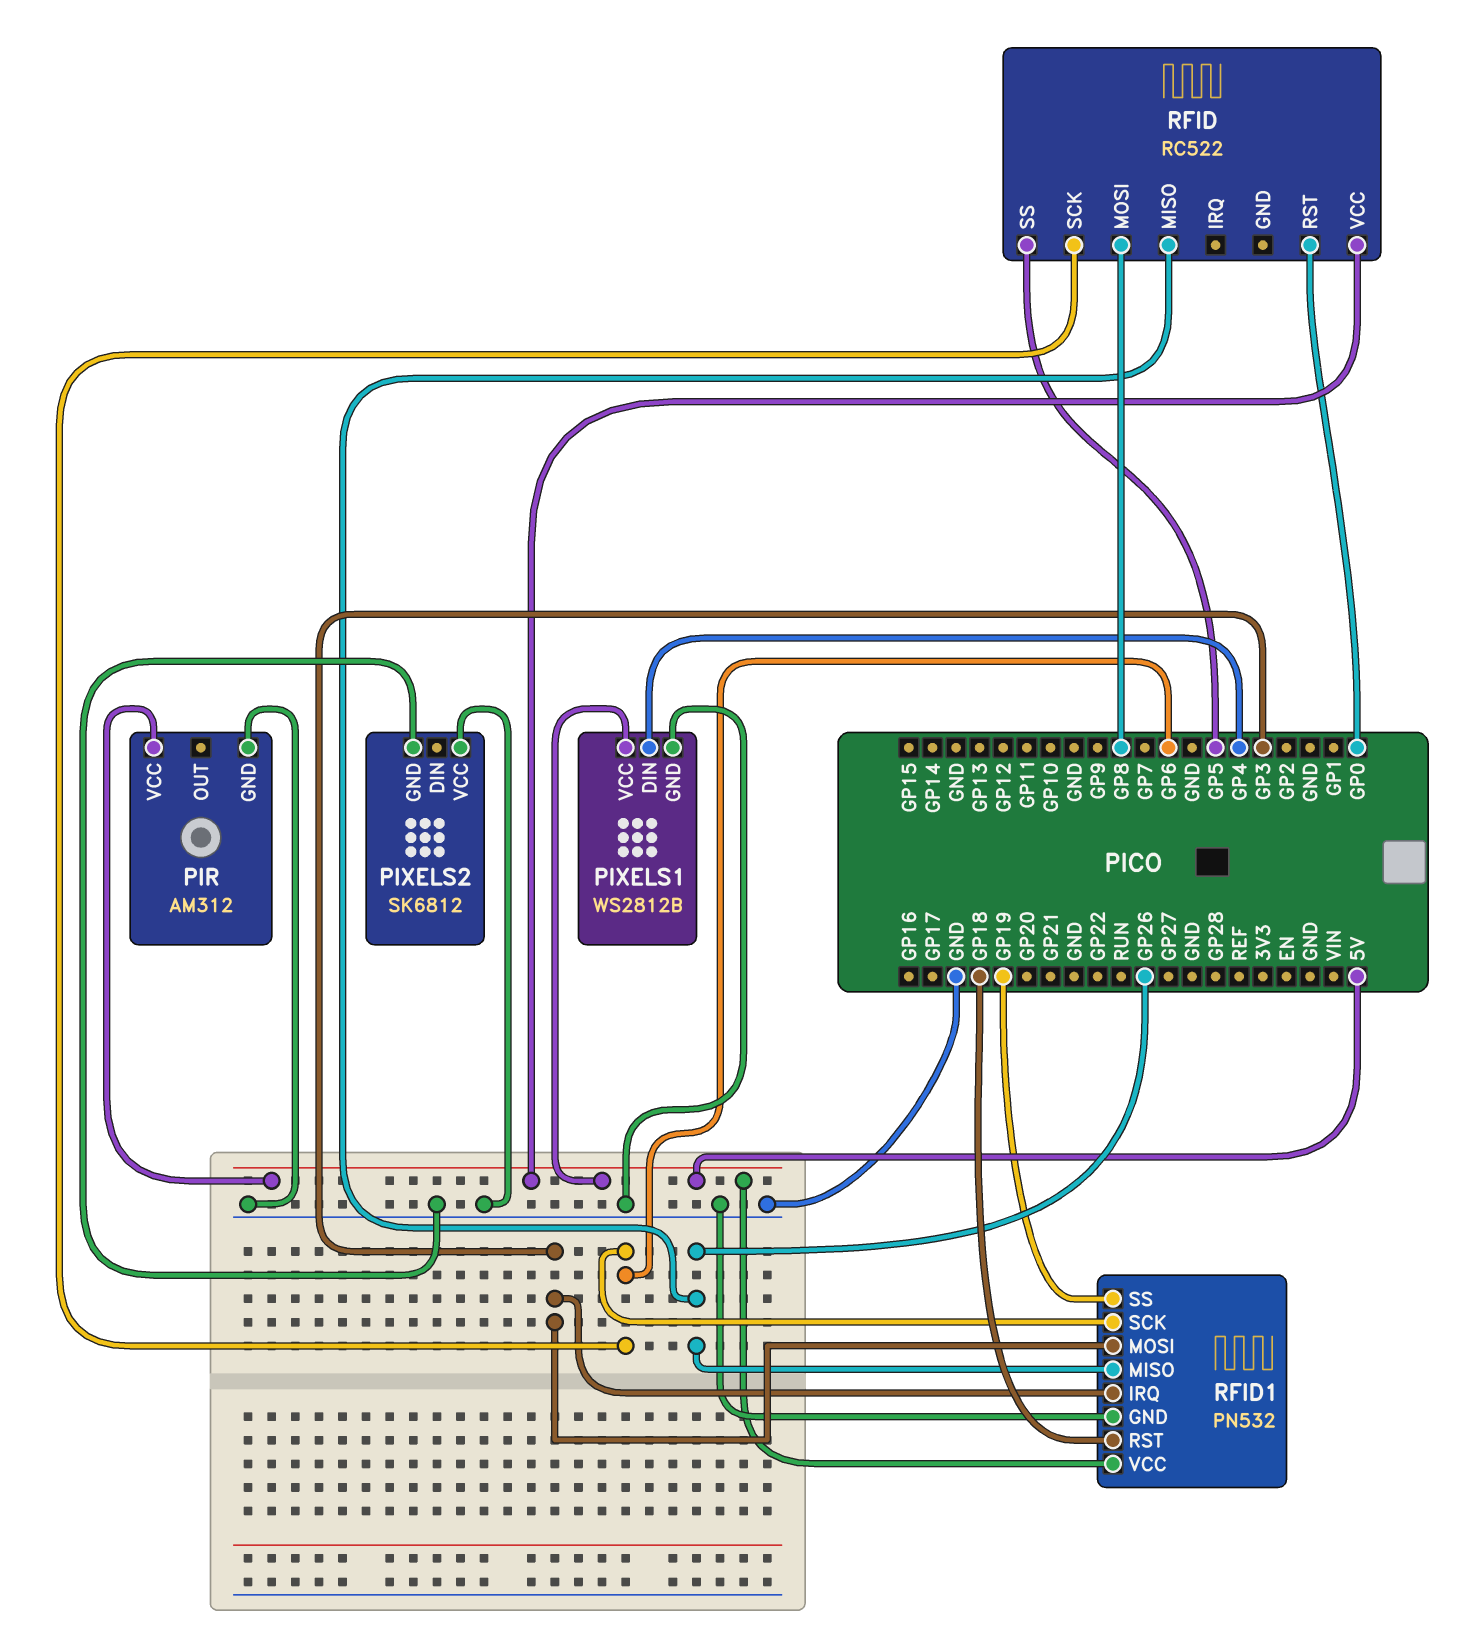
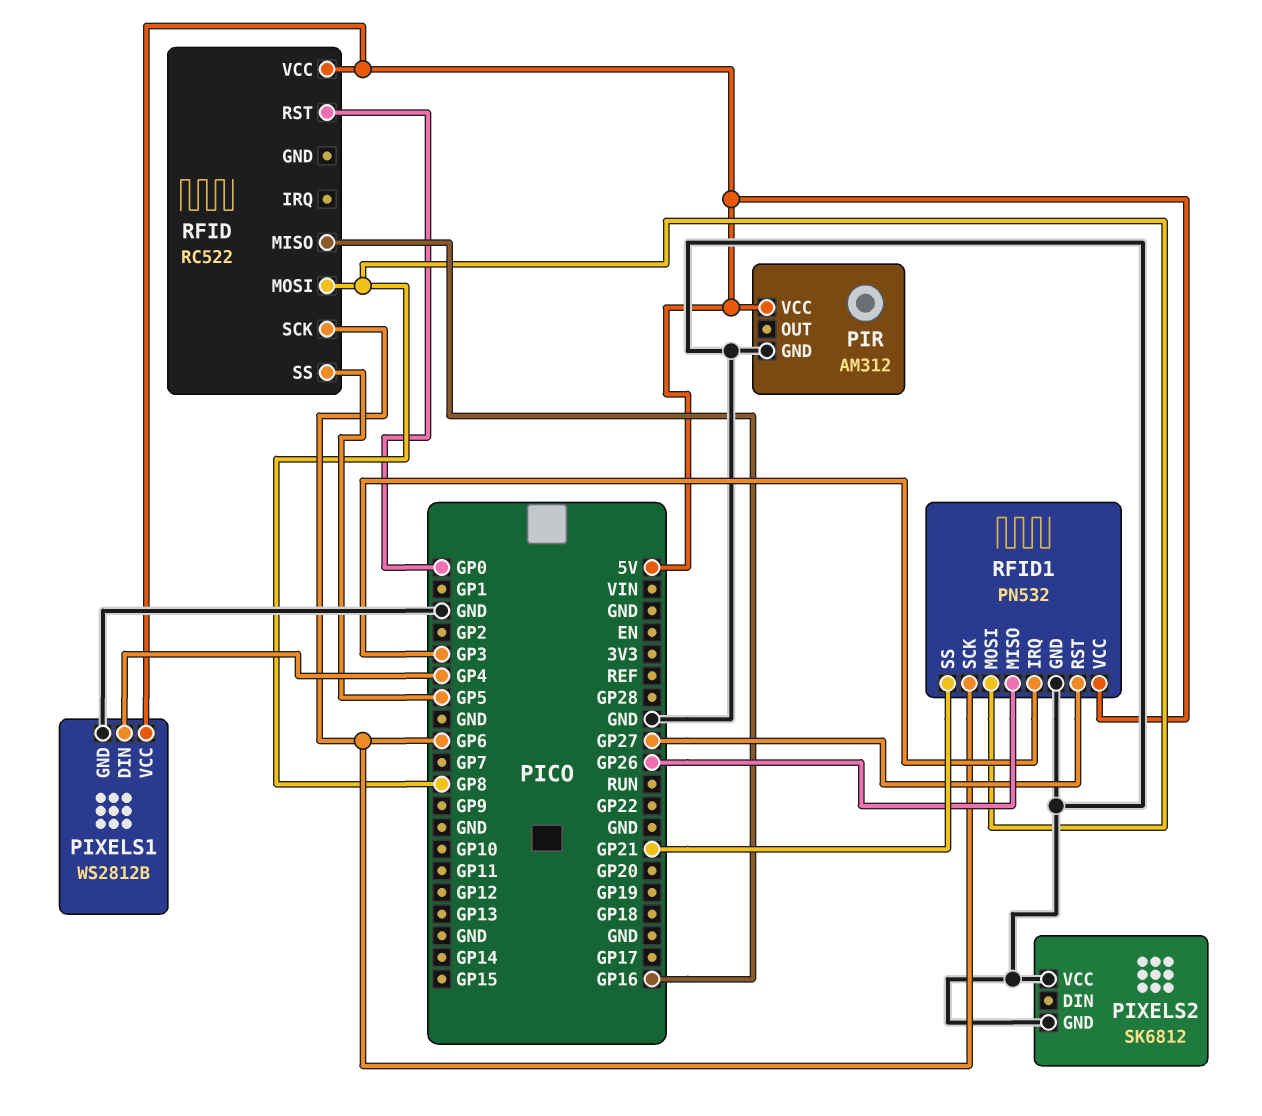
RFID pin MISO: GP26 -> GP16
RFID1 pin MOSI: GP3 -> GP8
RFID1 pin RST: GP18 -> GP27
RFID1 pin SS: GP19 -> GP21

